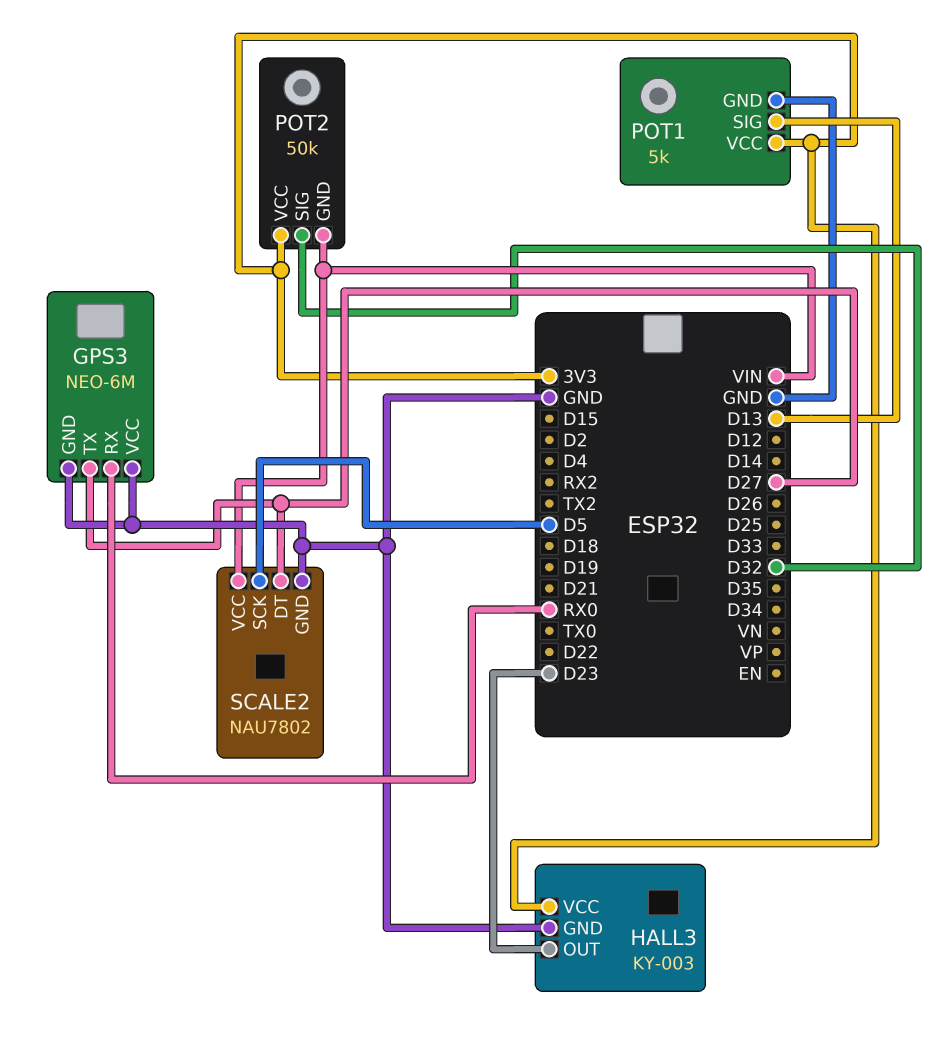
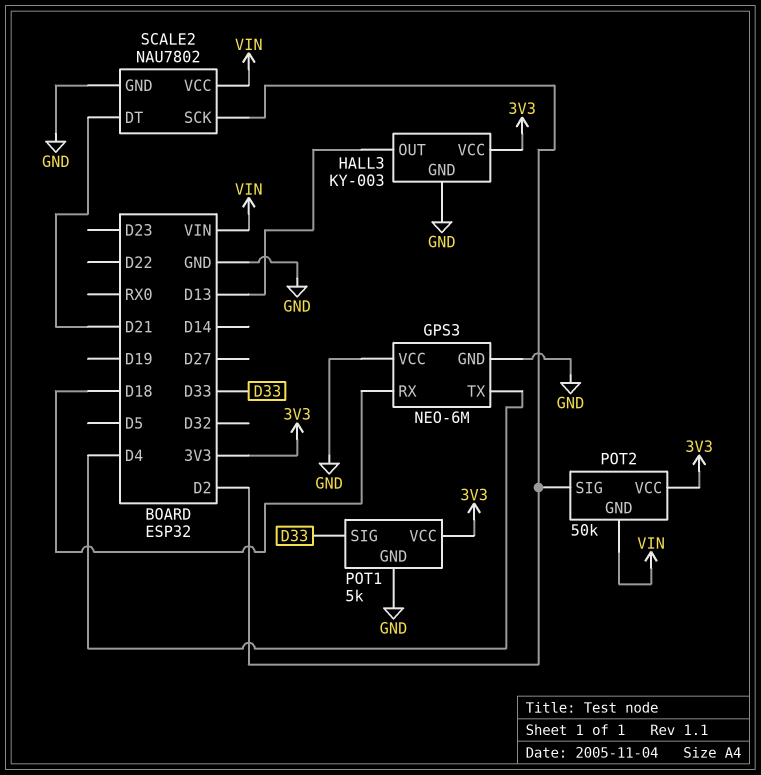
GPS3 pin RX: RX0 -> D18
GPS3 pin TX: D27 -> D4
HALL3 pin OUT: D23 -> D13
POT1 pin SIG: D13 -> D33
POT2 pin SIG: D32 -> D2
SCALE2 pin DT: D27 -> D21
SCALE2 pin SCK: D5 -> D2

